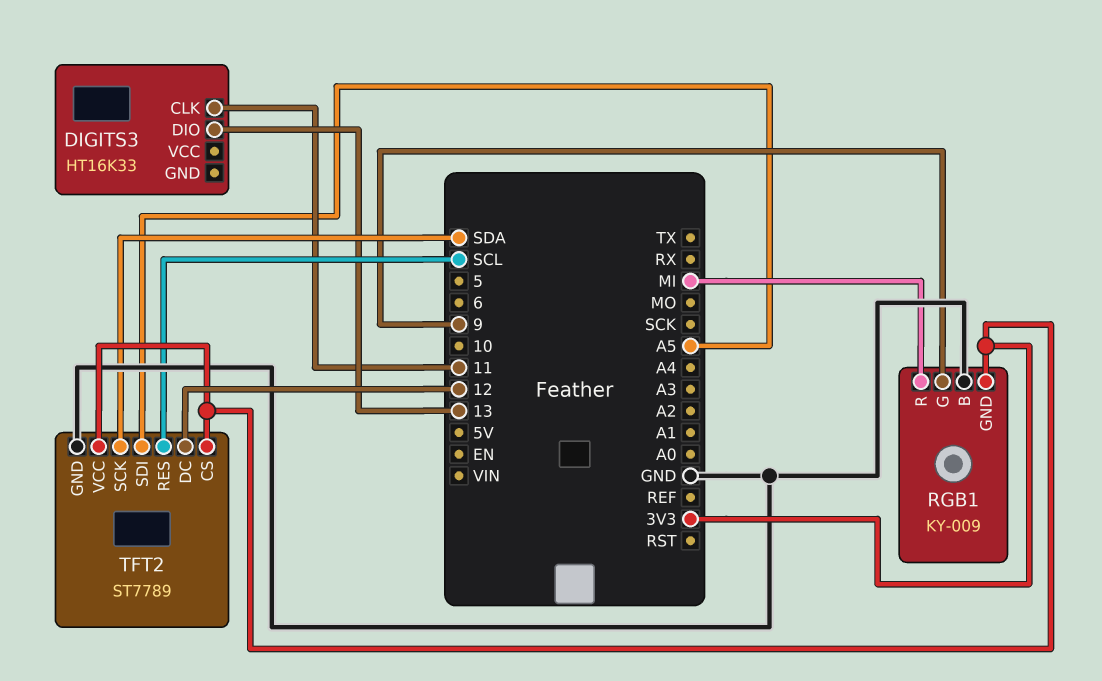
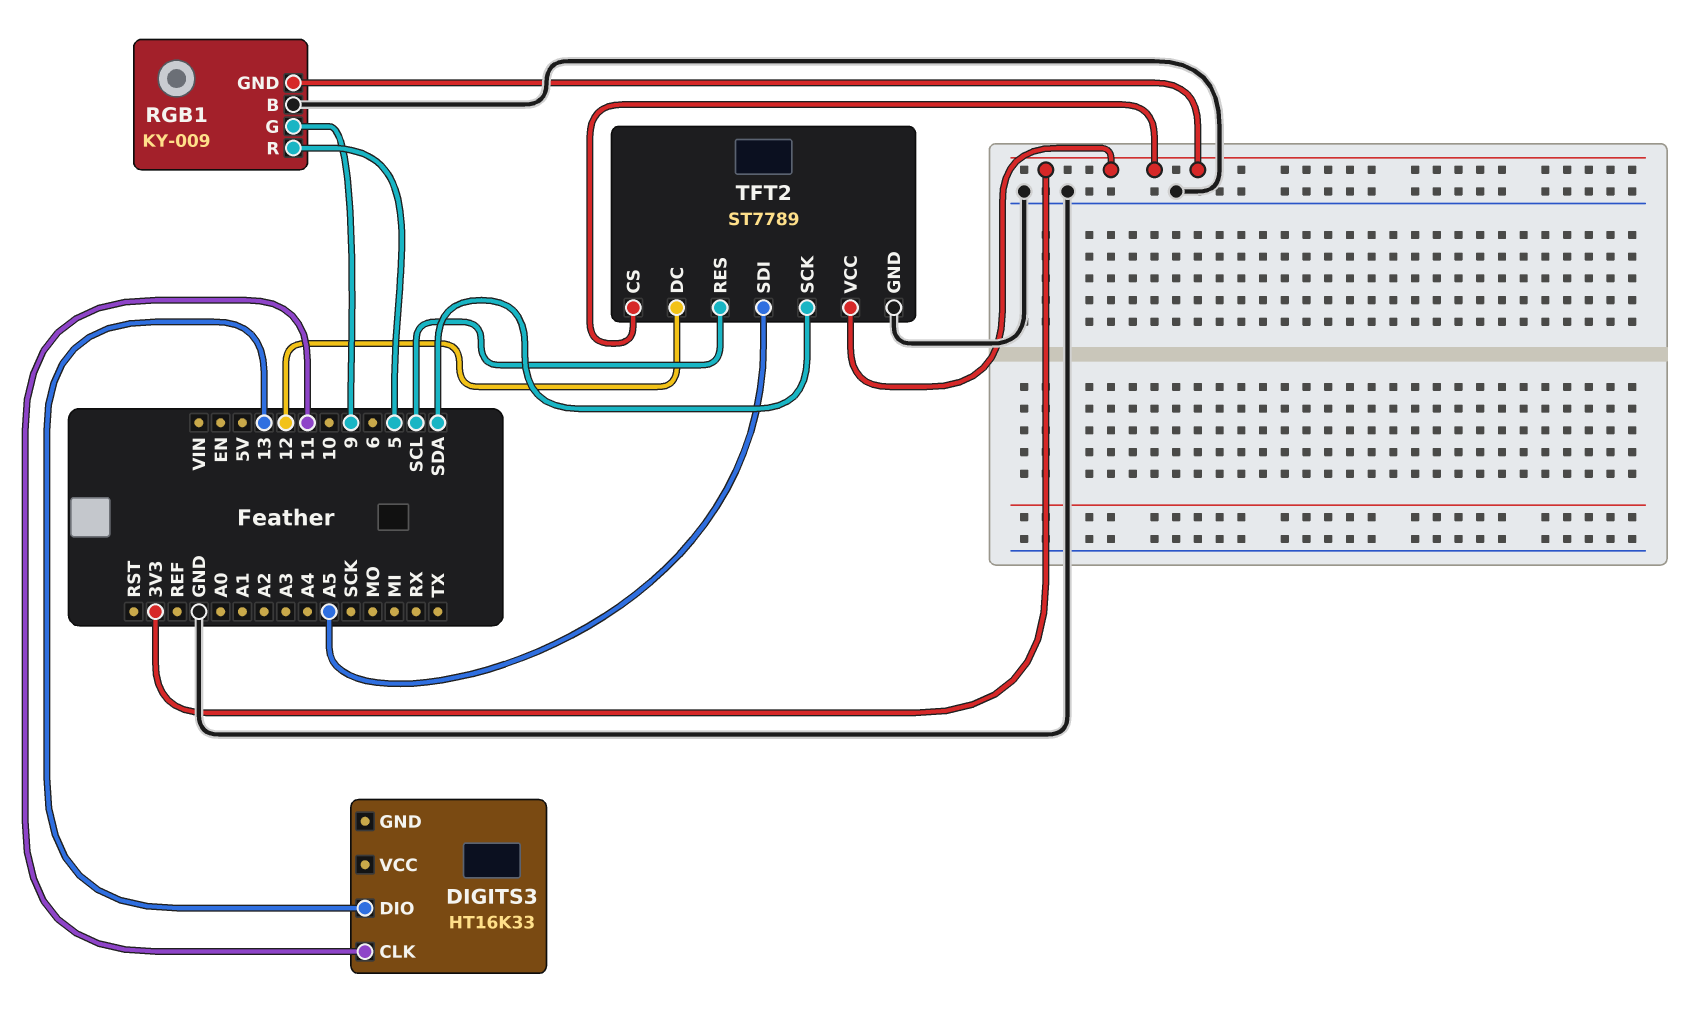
RGB1 pin R: MI -> 5

